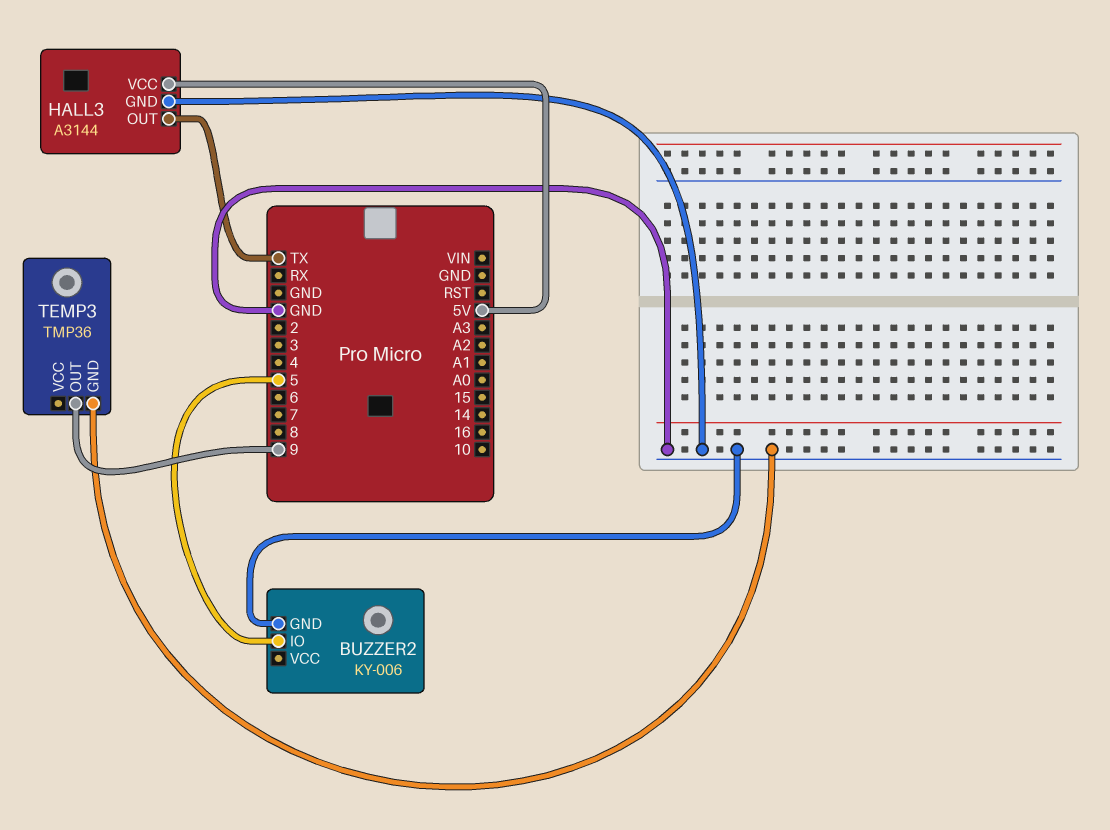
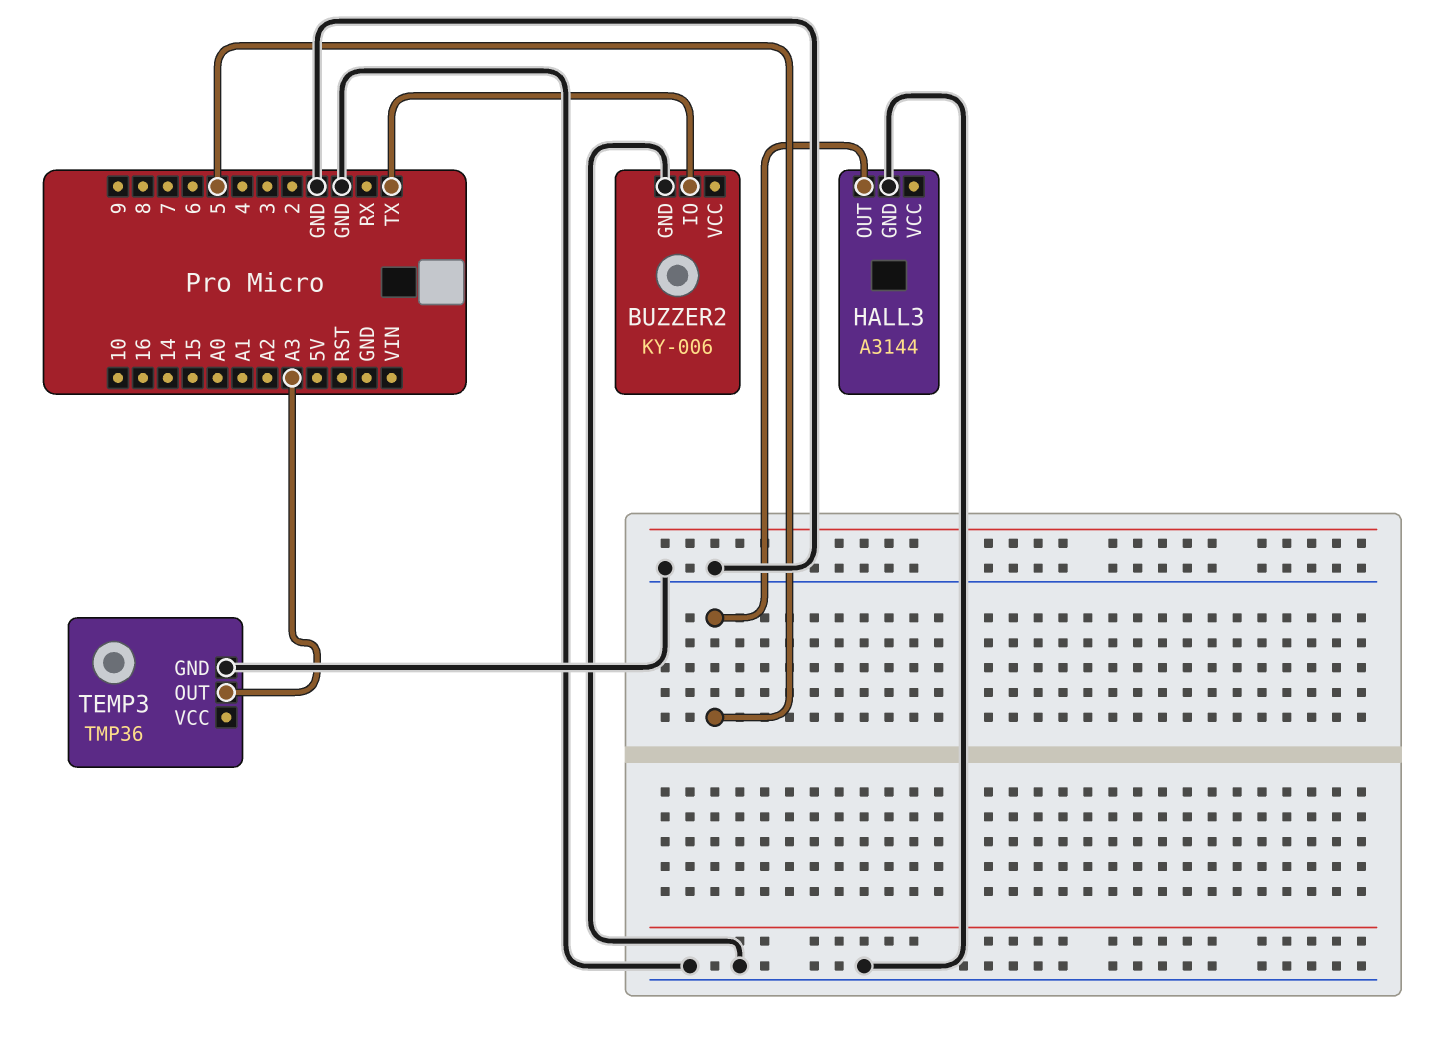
BUZZER2 pin IO: 5 -> TX
HALL3 pin OUT: TX -> 5
HALL3 pin VCC: 5V -> none
TEMP3 pin OUT: 9 -> A3

